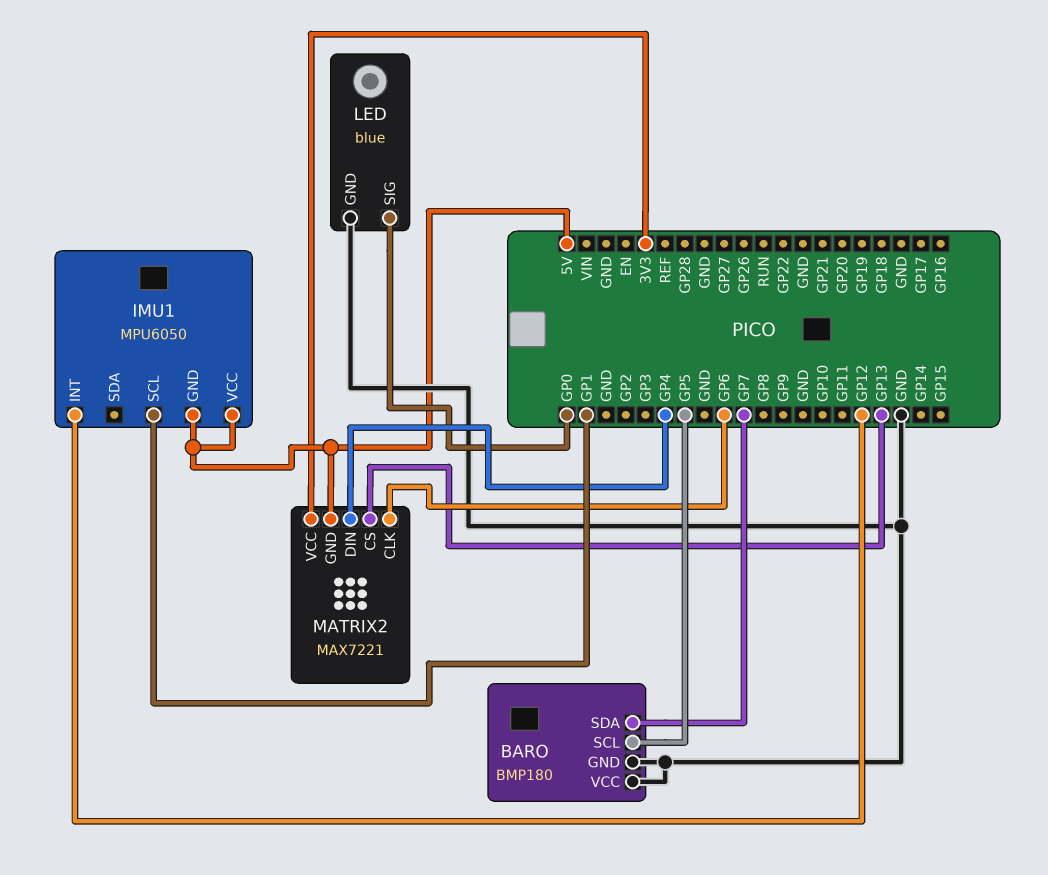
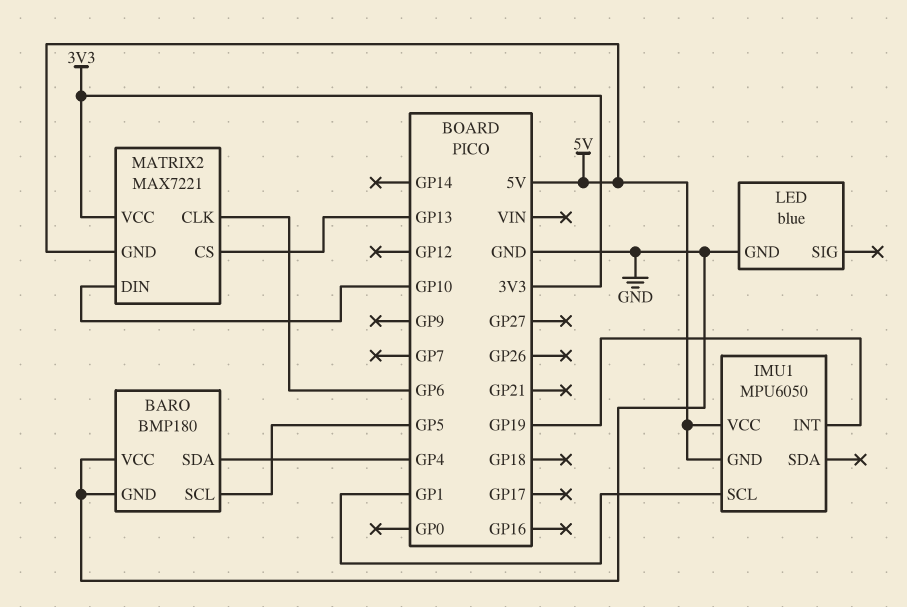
BARO pin SDA: GP7 -> GP4
IMU1 pin INT: GP12 -> GP19
LED pin SIG: GP0 -> none
MATRIX2 pin DIN: GP4 -> GP10

